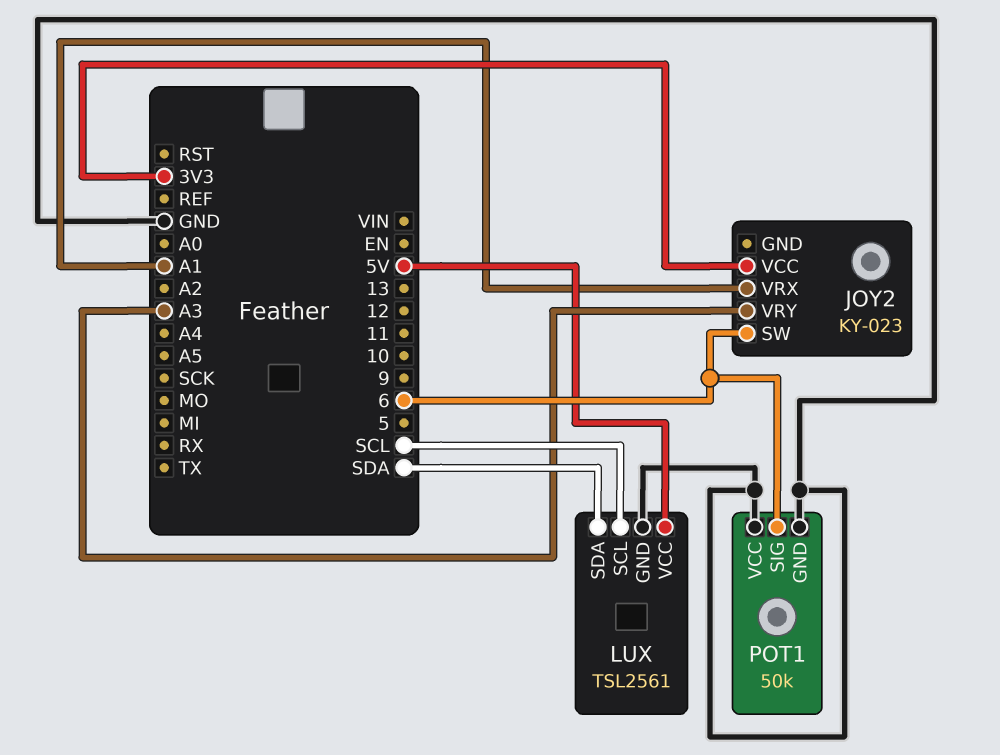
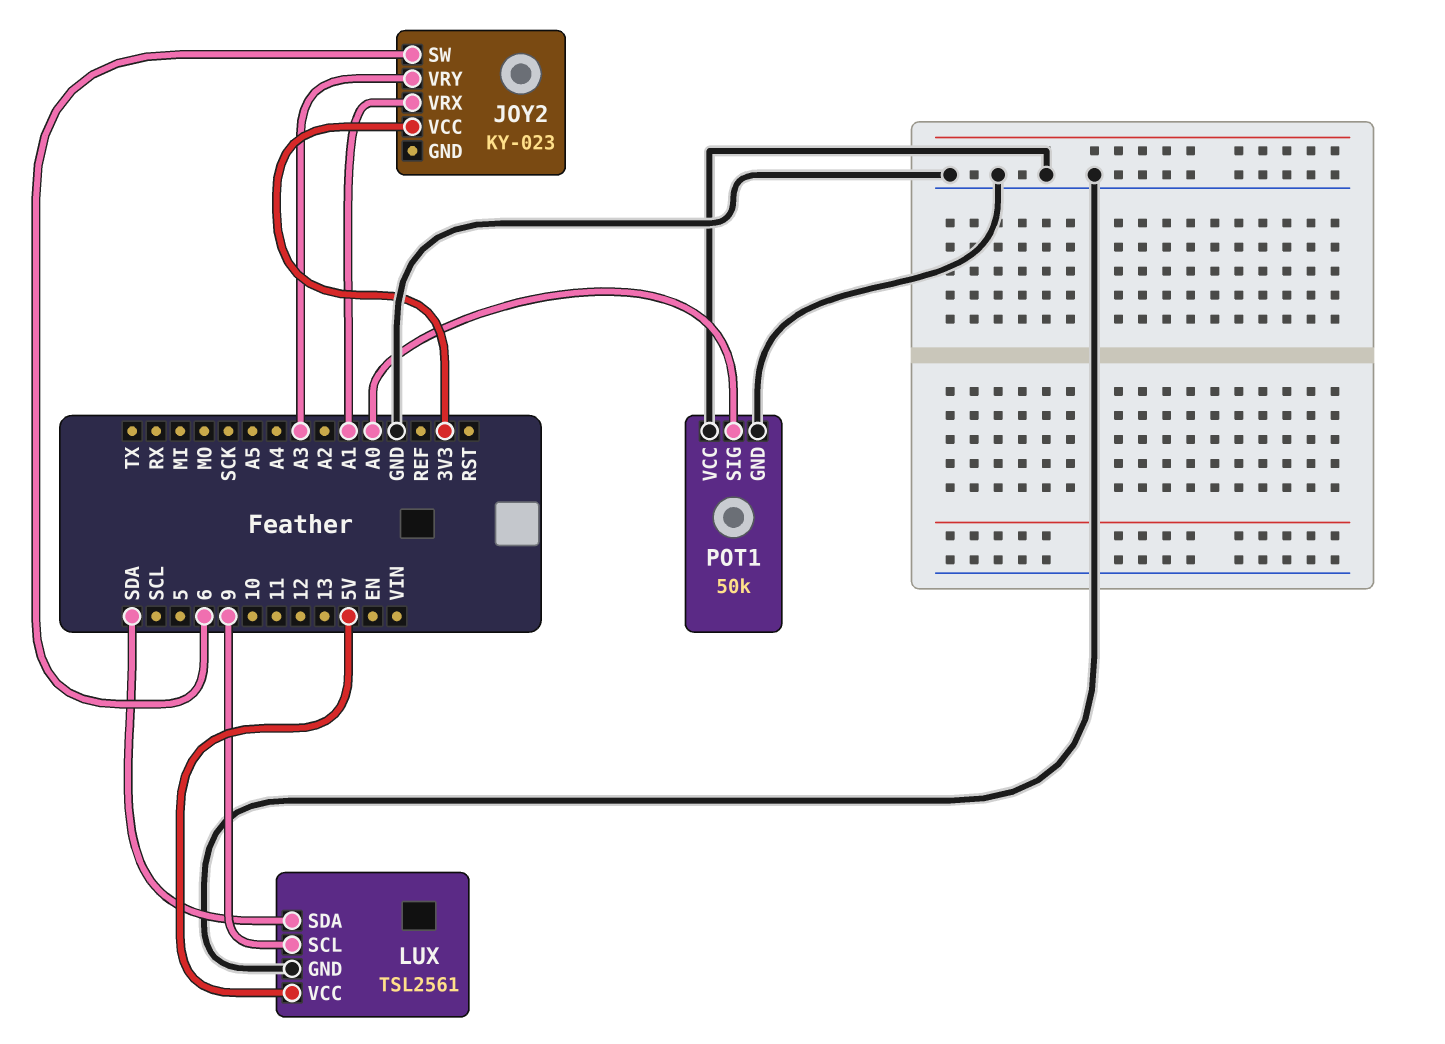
LUX pin SCL: SCL -> 9
POT1 pin SIG: 6 -> A0

